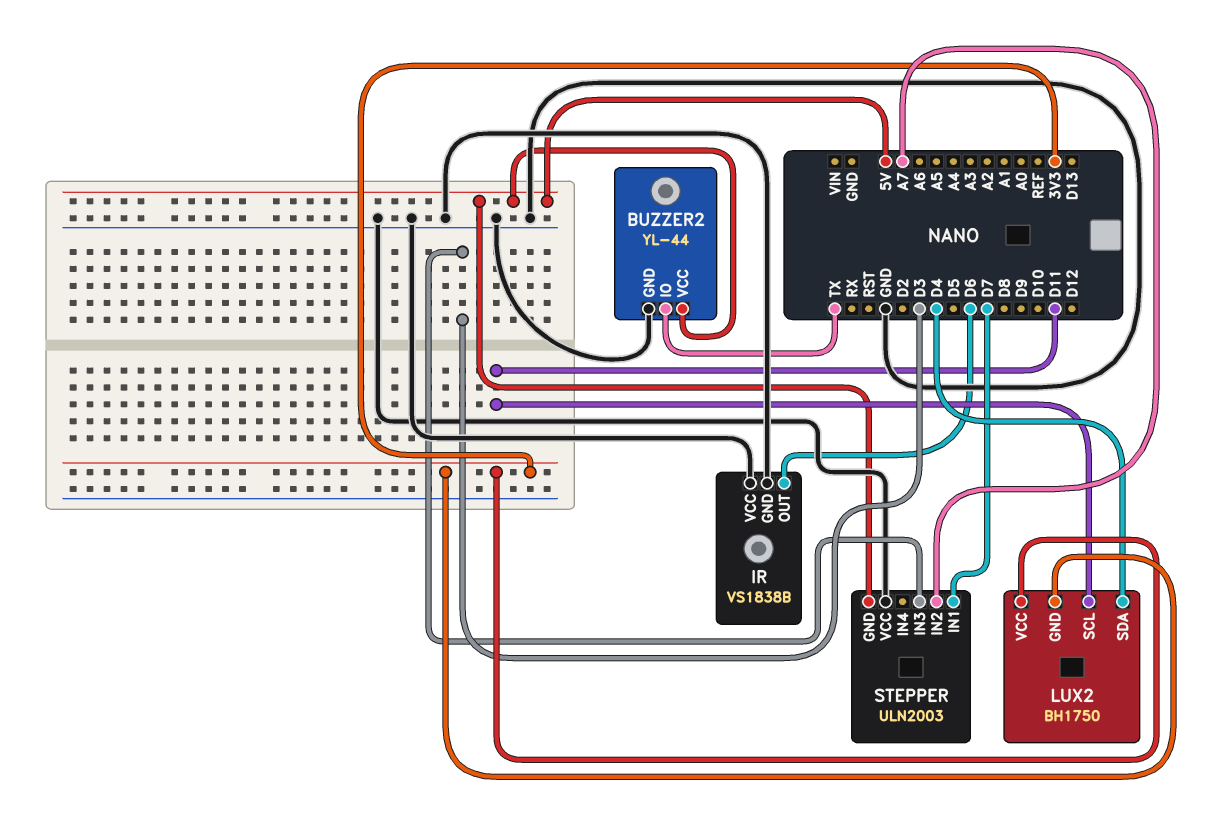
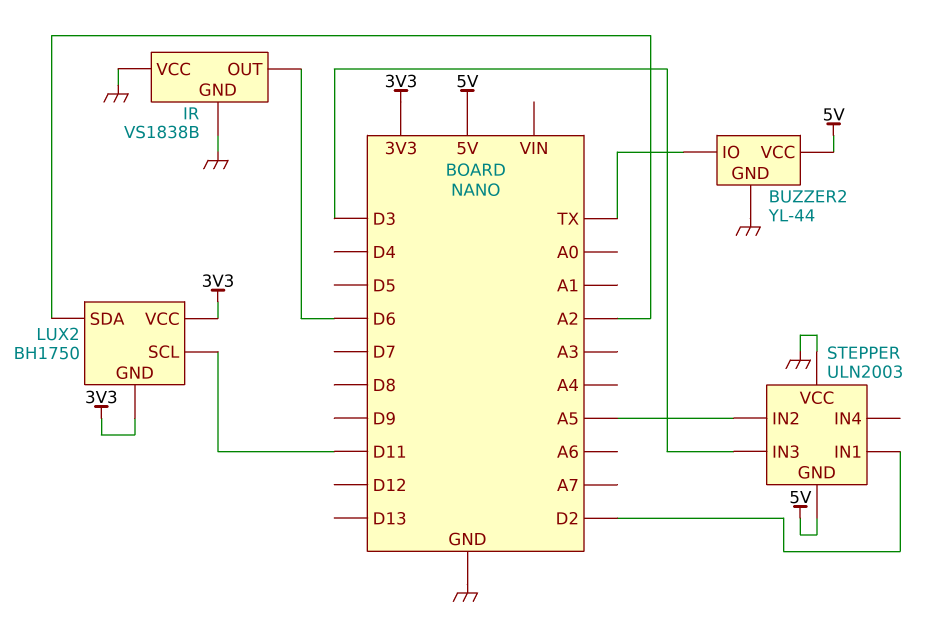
LUX2 pin SDA: D4 -> A2
STEPPER pin IN1: D7 -> D2
STEPPER pin IN2: A7 -> A5

